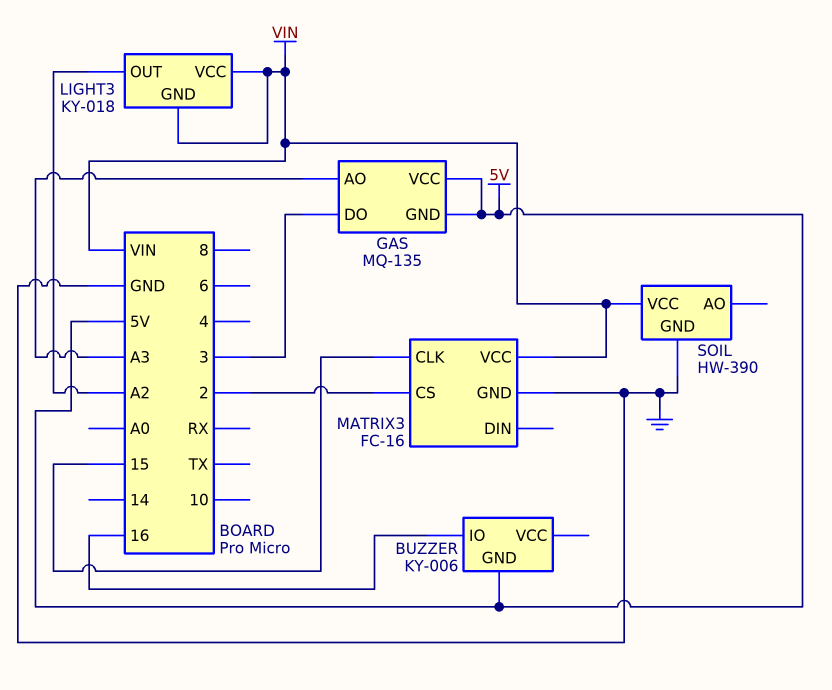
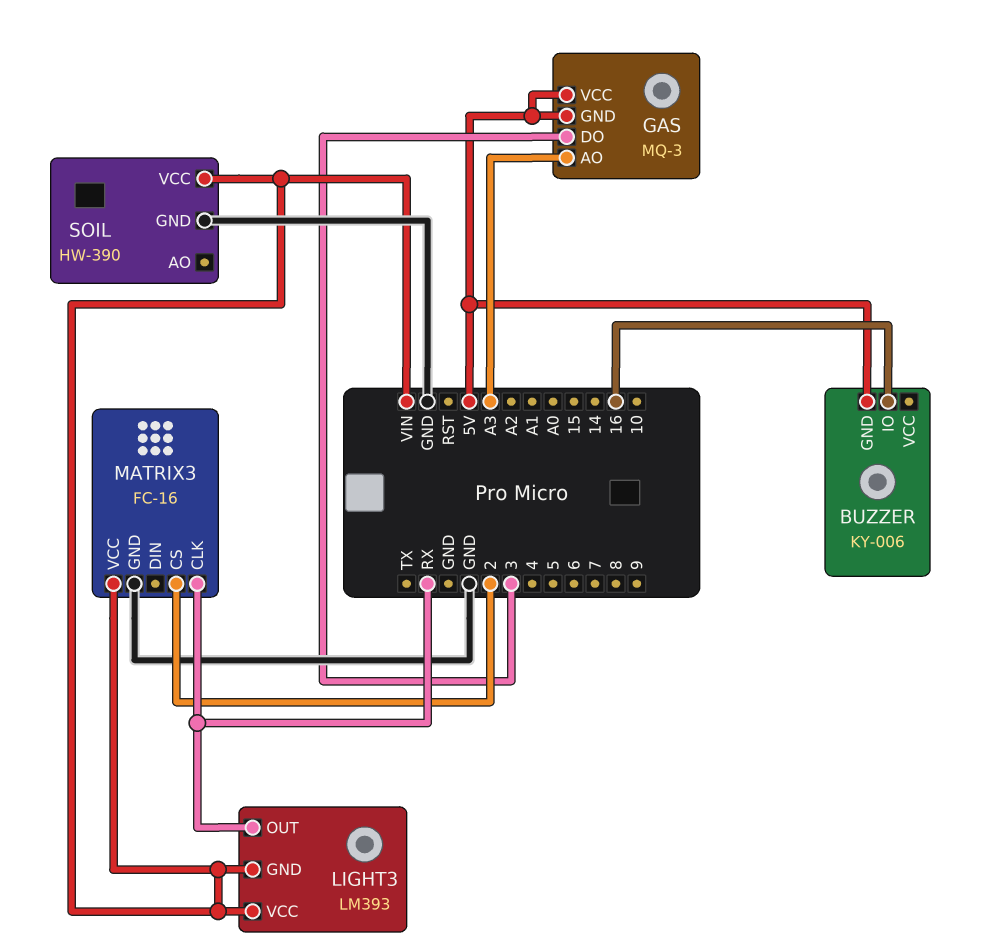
GAS: MQ-135 -> MQ-3
LIGHT3: KY-018 -> LM393
LIGHT3 pin OUT: A2 -> RX
MATRIX3 pin CLK: 15 -> RX

